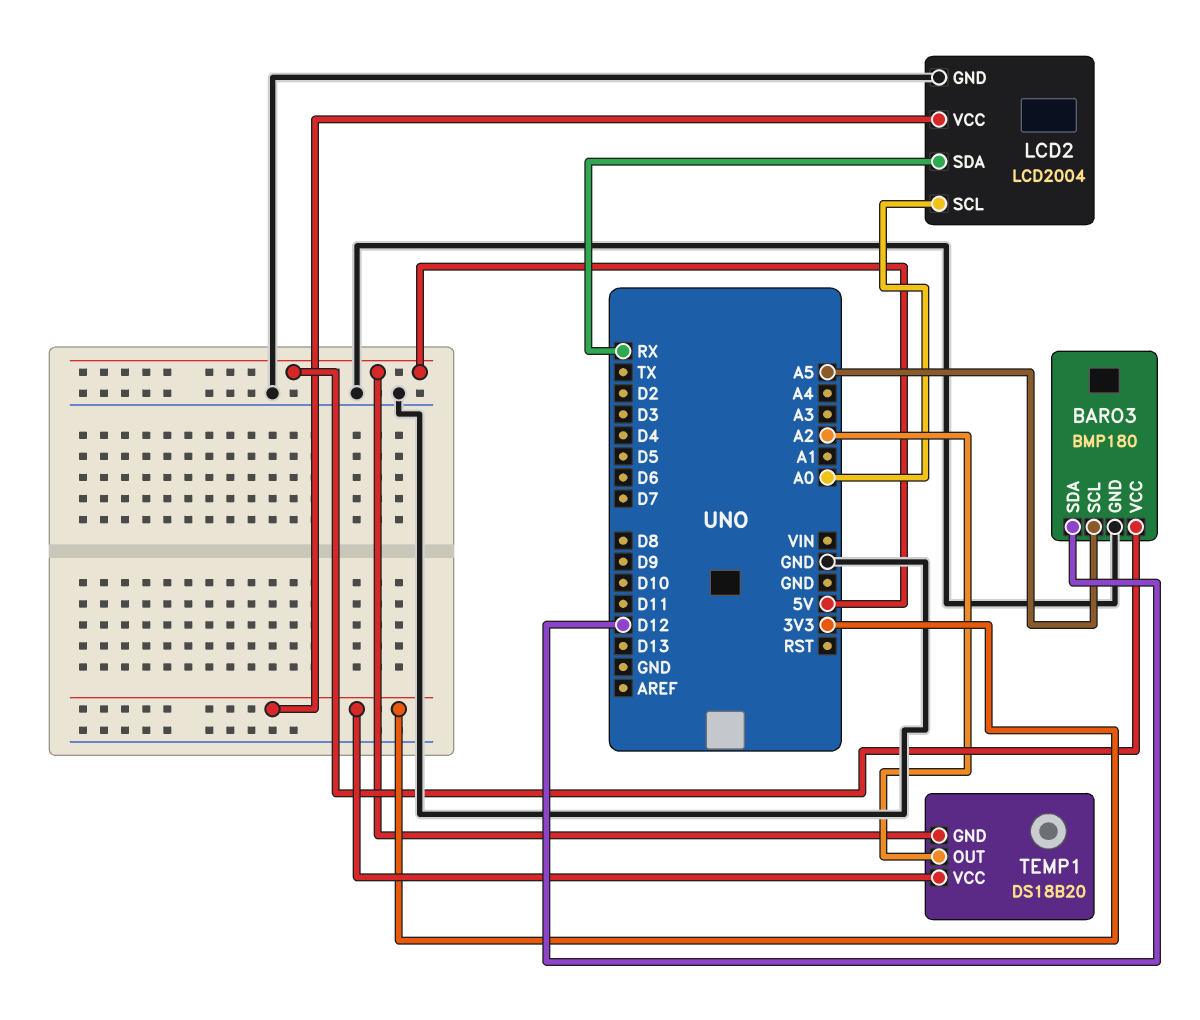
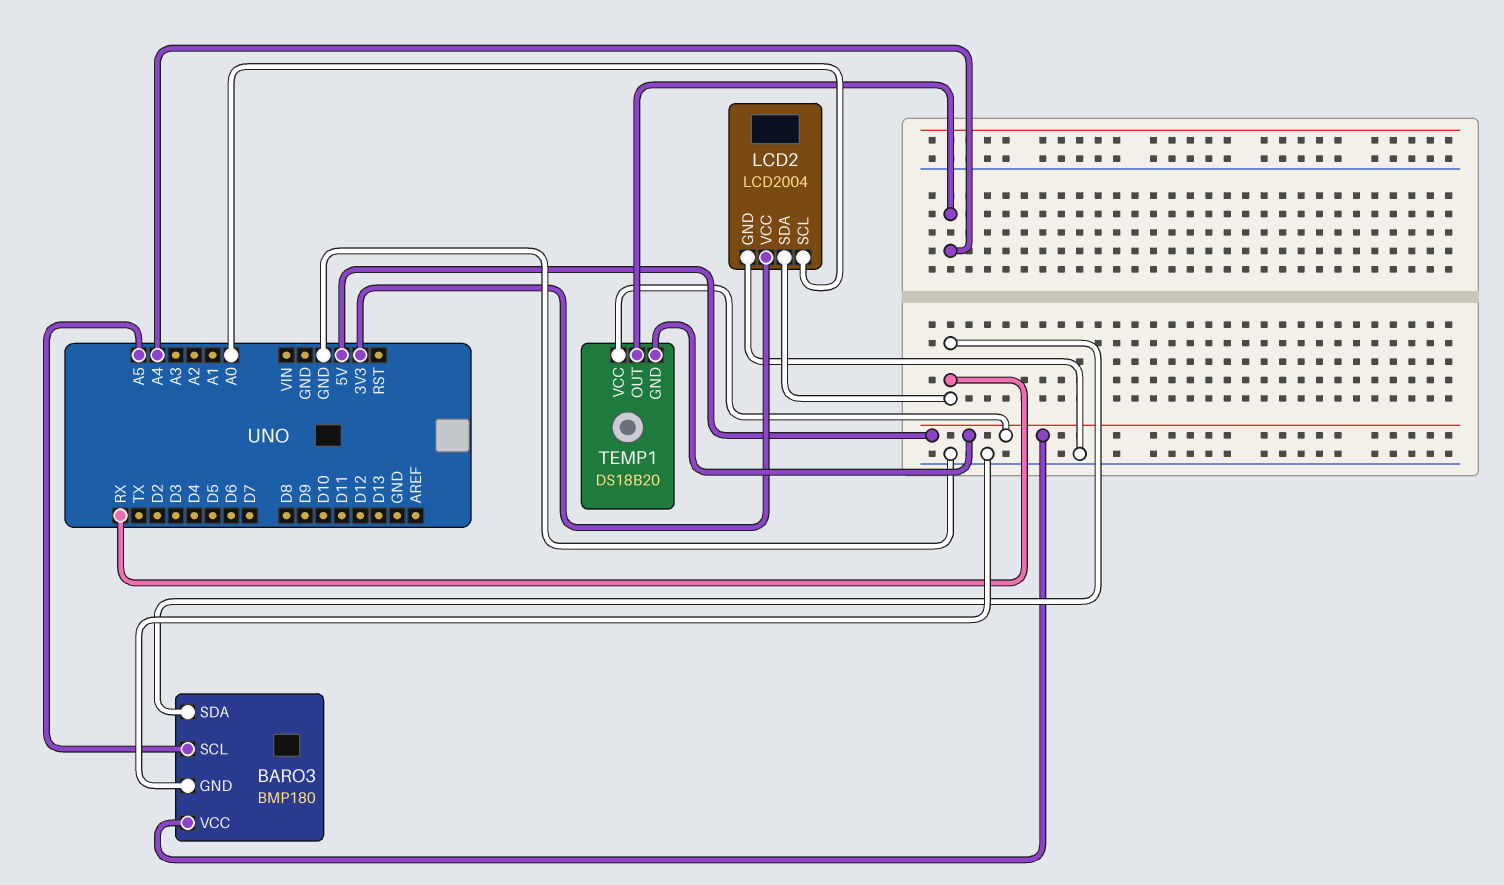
BARO3 pin SDA: D12 -> RX
TEMP1 pin OUT: A2 -> A4
TEMP1 pin VCC: 3V3 -> 5V

